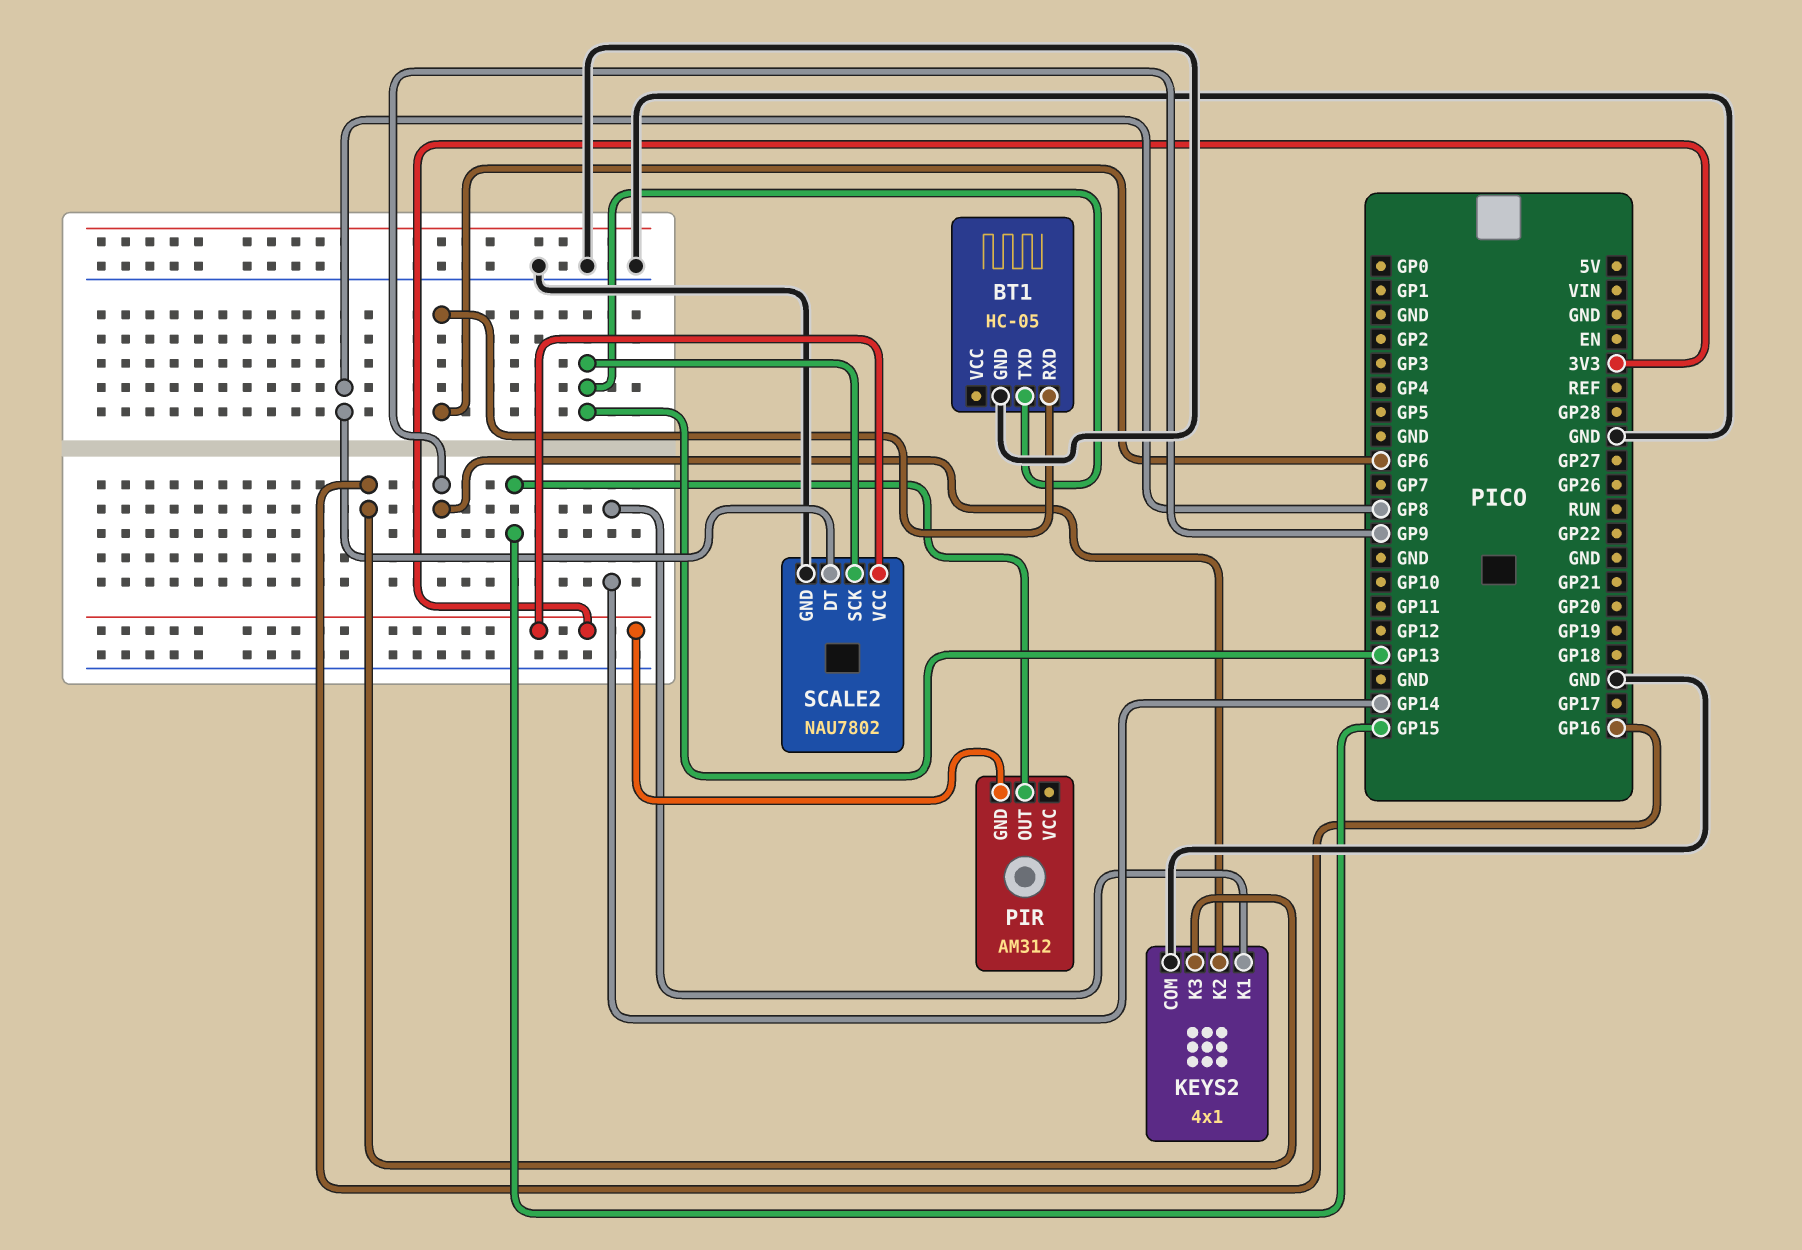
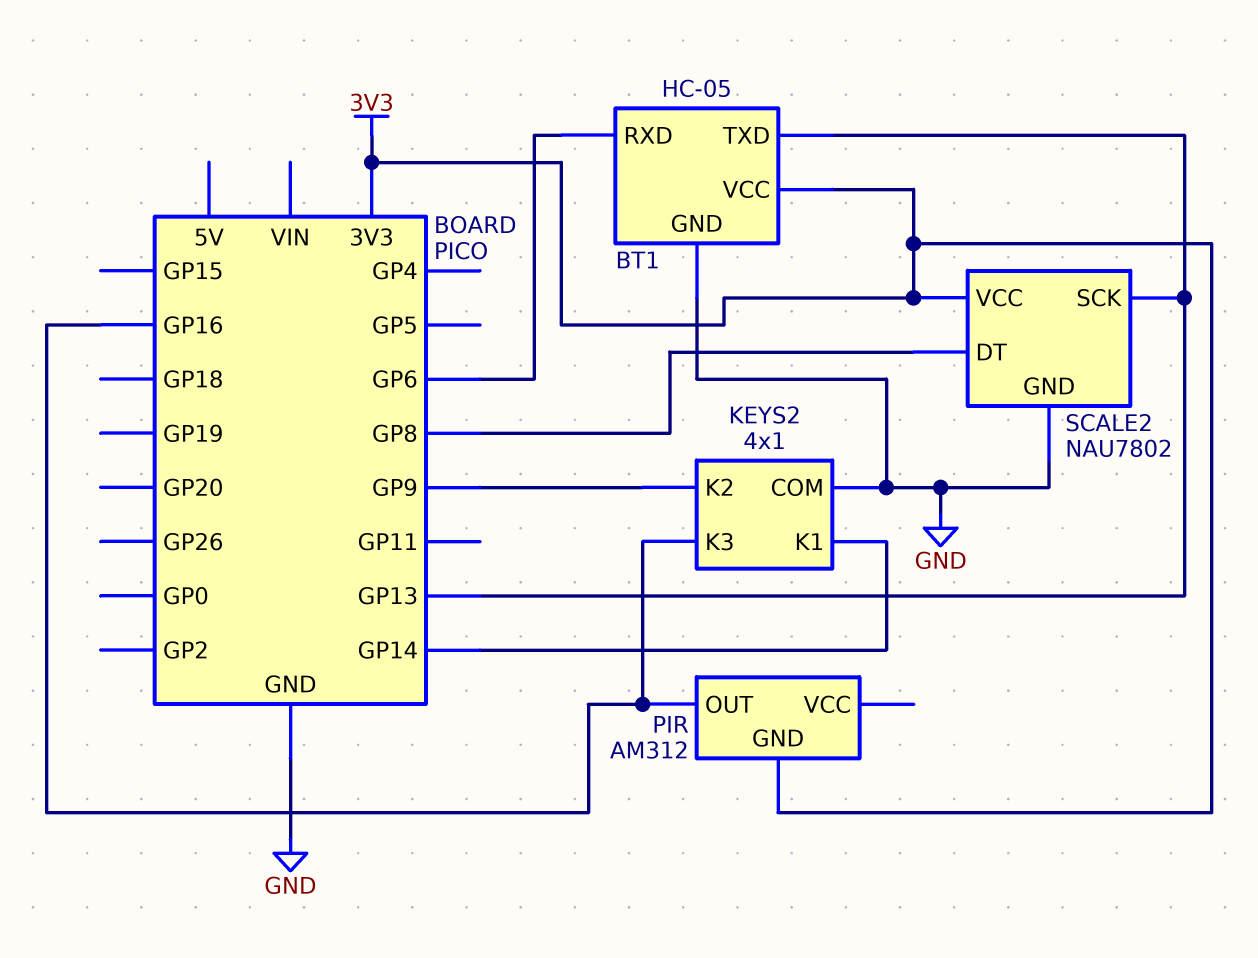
BT1 pin VCC: none -> 3V3
PIR pin OUT: GP15 -> GP16

